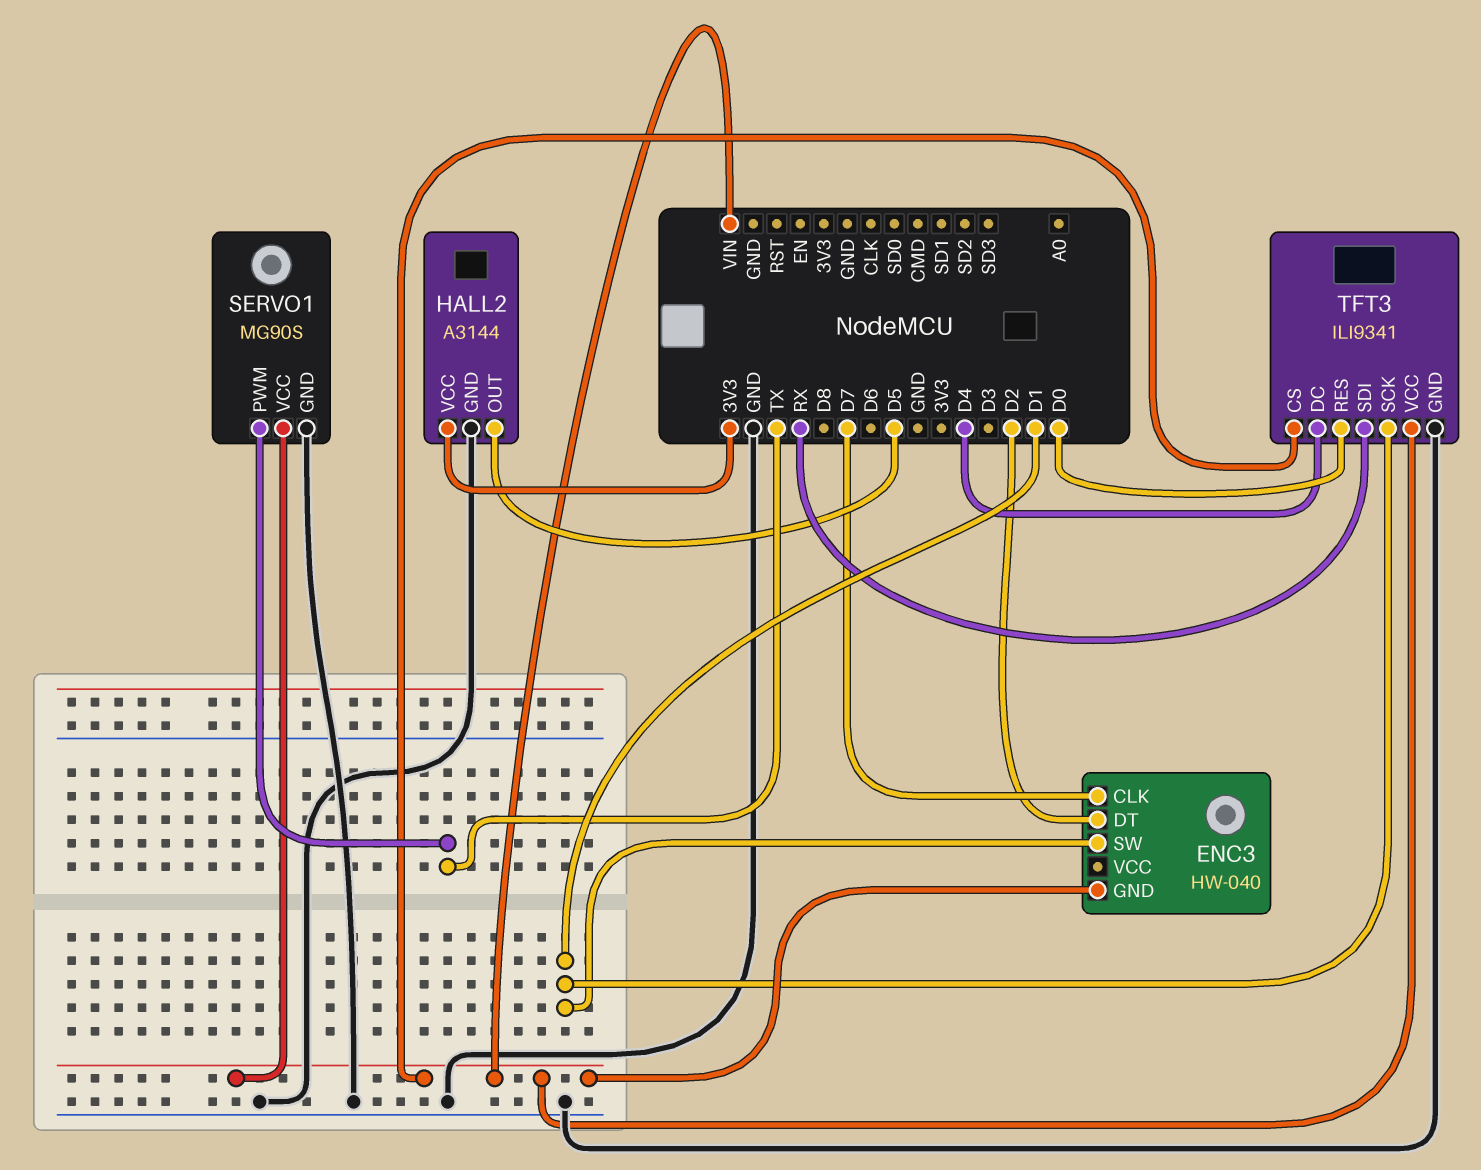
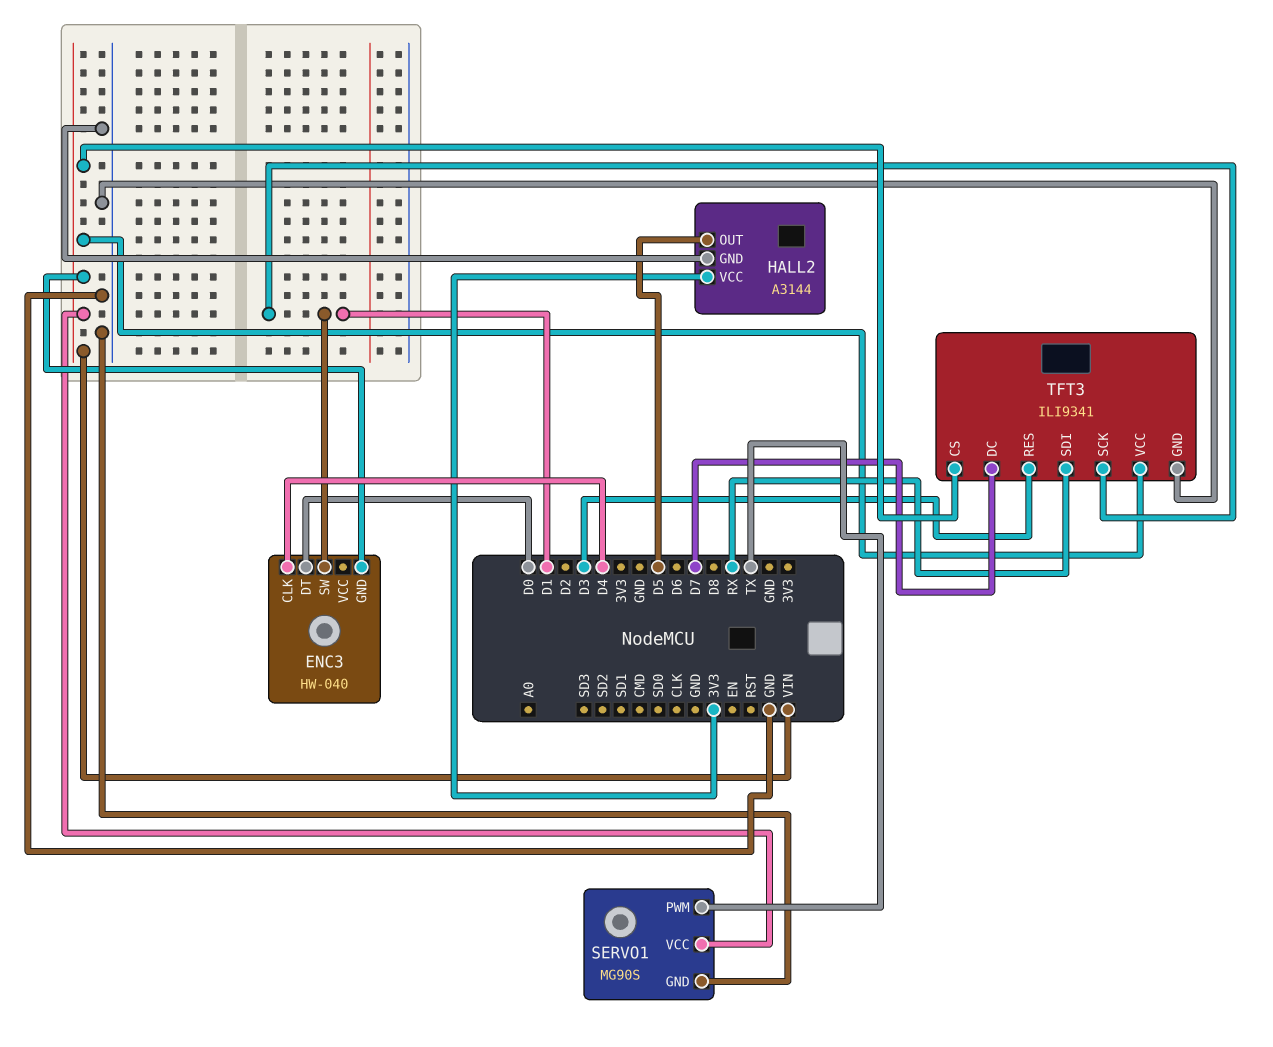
ENC3 pin CLK: D7 -> D4
ENC3 pin DT: D2 -> D0
TFT3 pin DC: D4 -> D7
TFT3 pin RES: D0 -> D3

